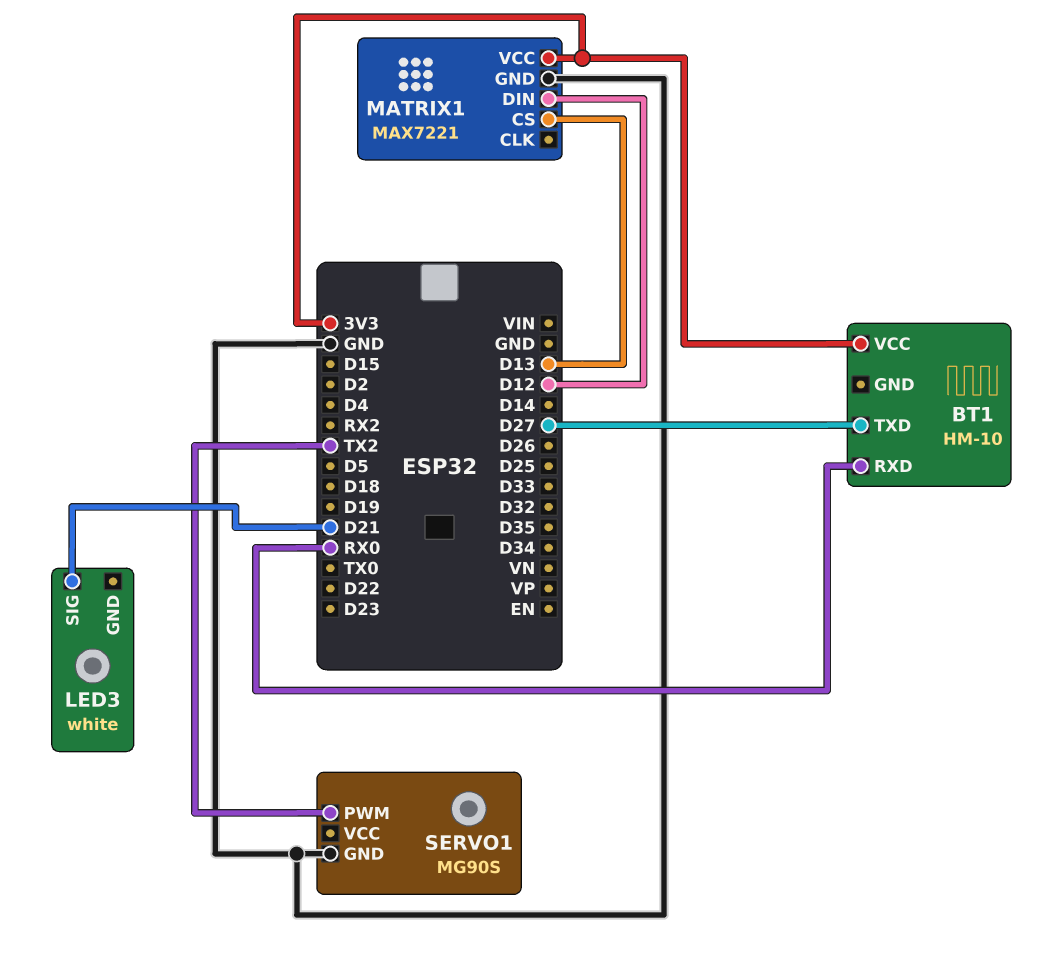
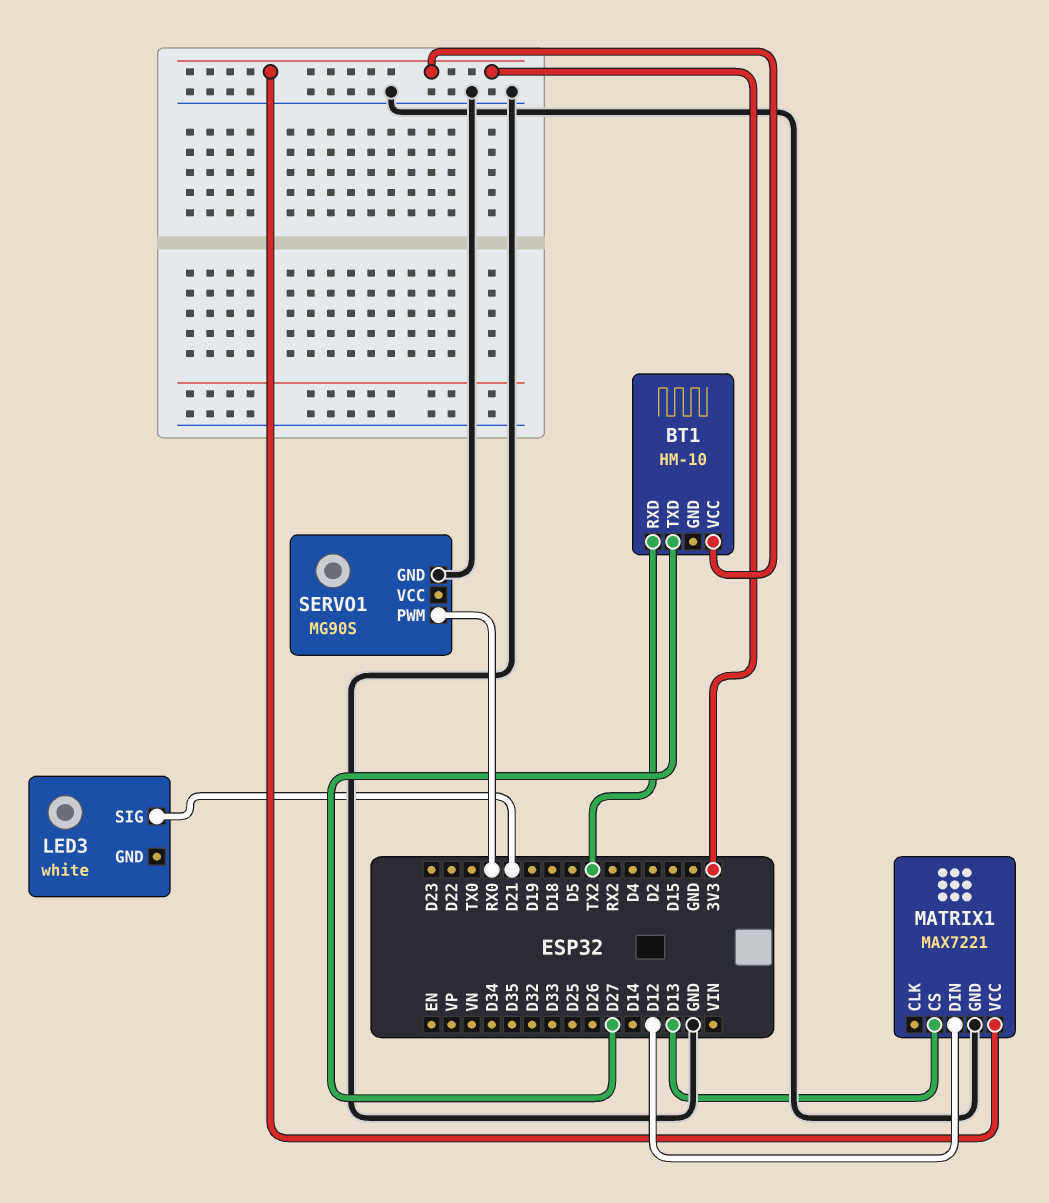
BT1 pin RXD: RX0 -> TX2
SERVO1 pin PWM: TX2 -> RX0

